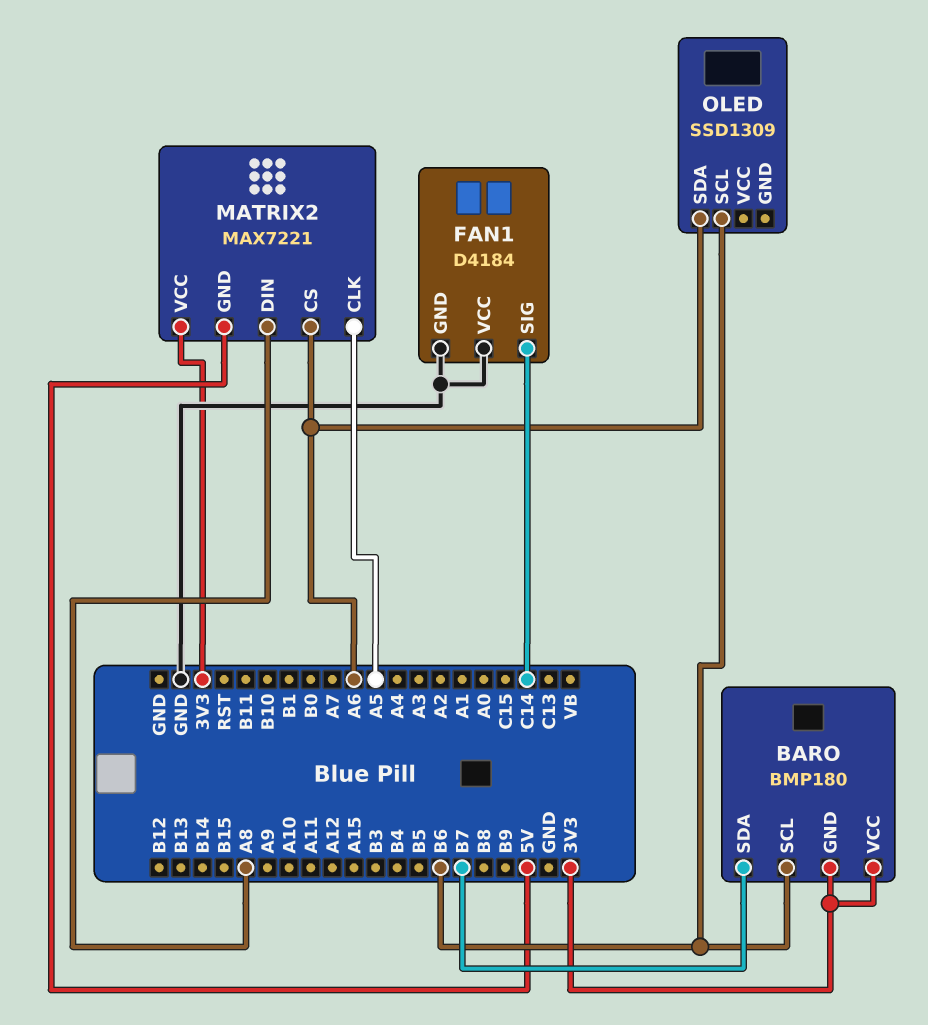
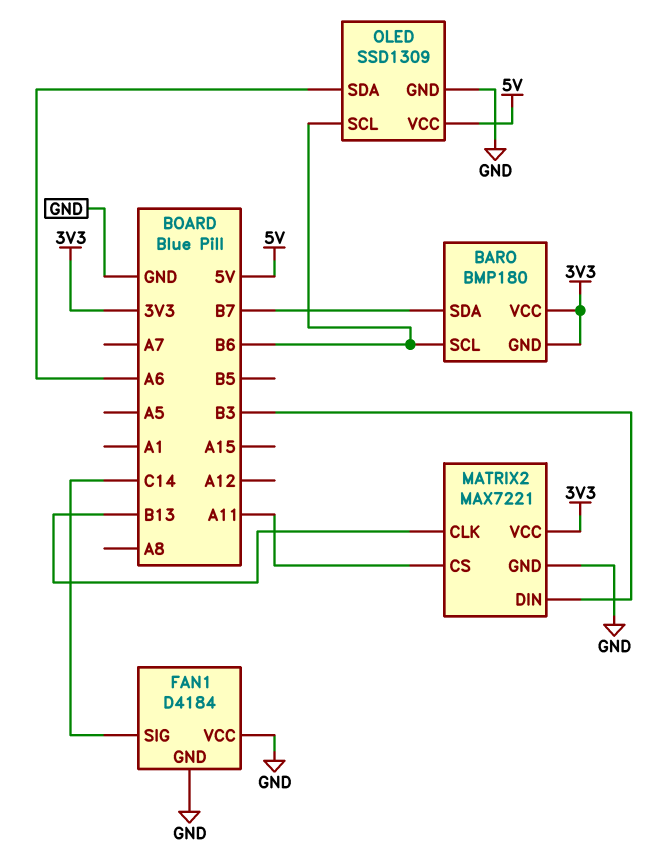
MATRIX2 pin CLK: A5 -> B13
MATRIX2 pin CS: A6 -> A11
MATRIX2 pin DIN: A8 -> B3
MATRIX2 pin GND: 5V -> GND
OLED pin GND: none -> GND
OLED pin VCC: none -> 5V

